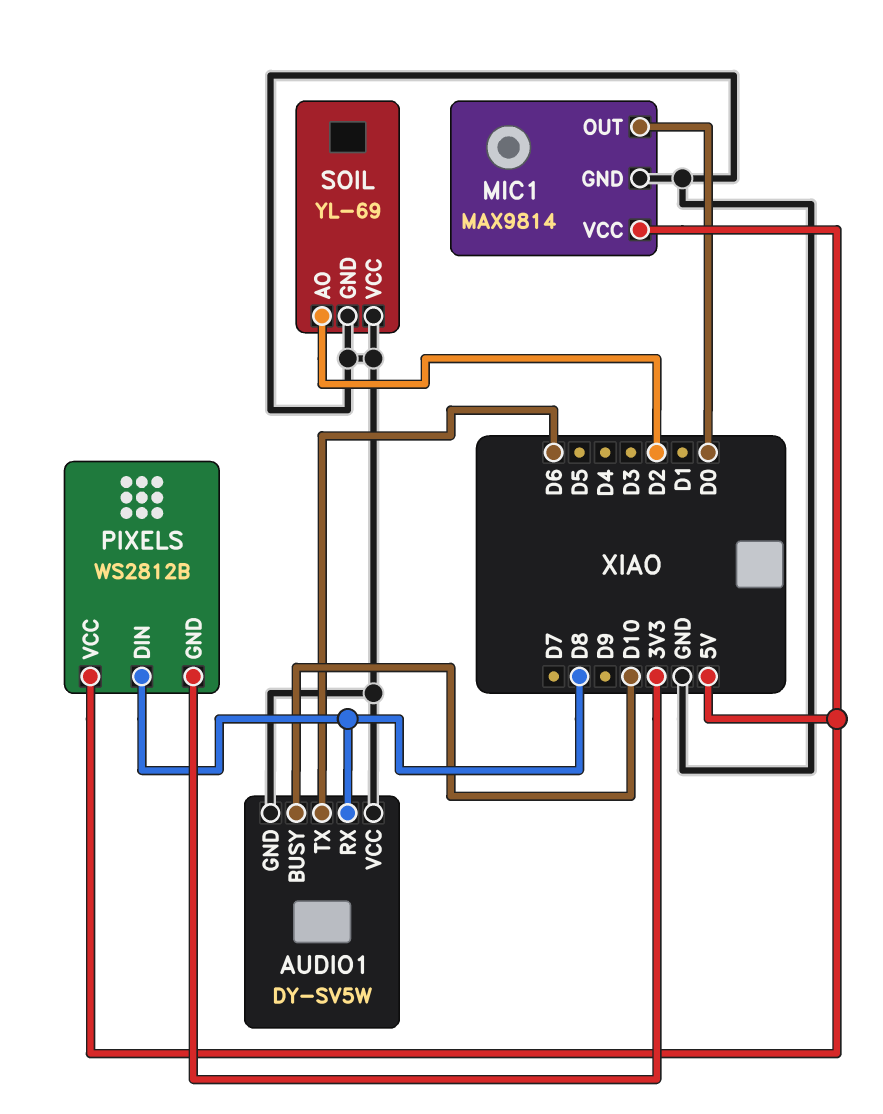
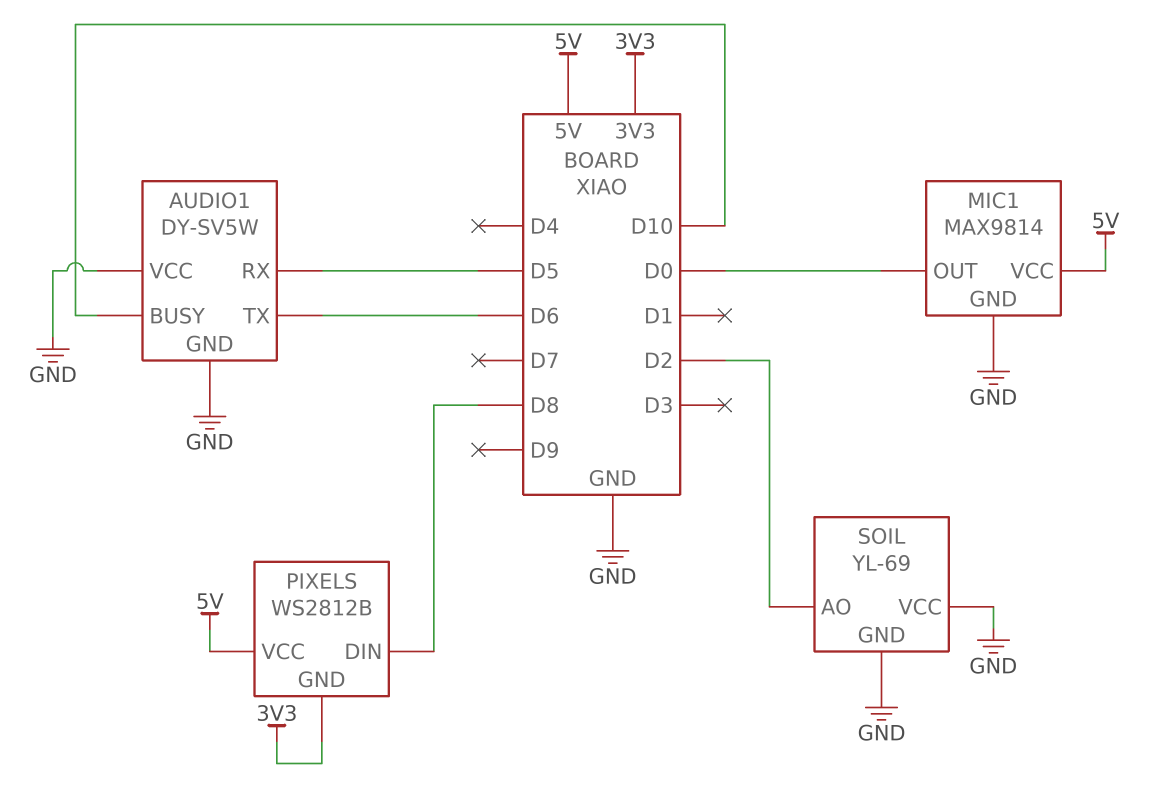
AUDIO1 pin RX: D8 -> D5

